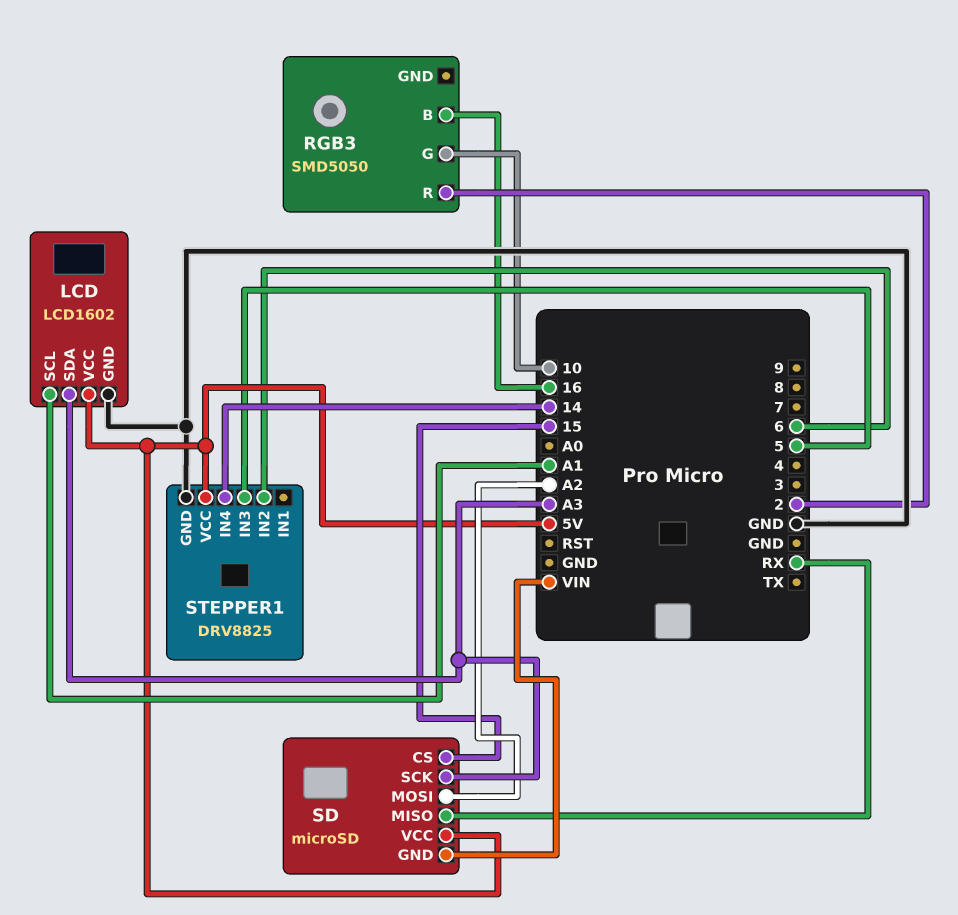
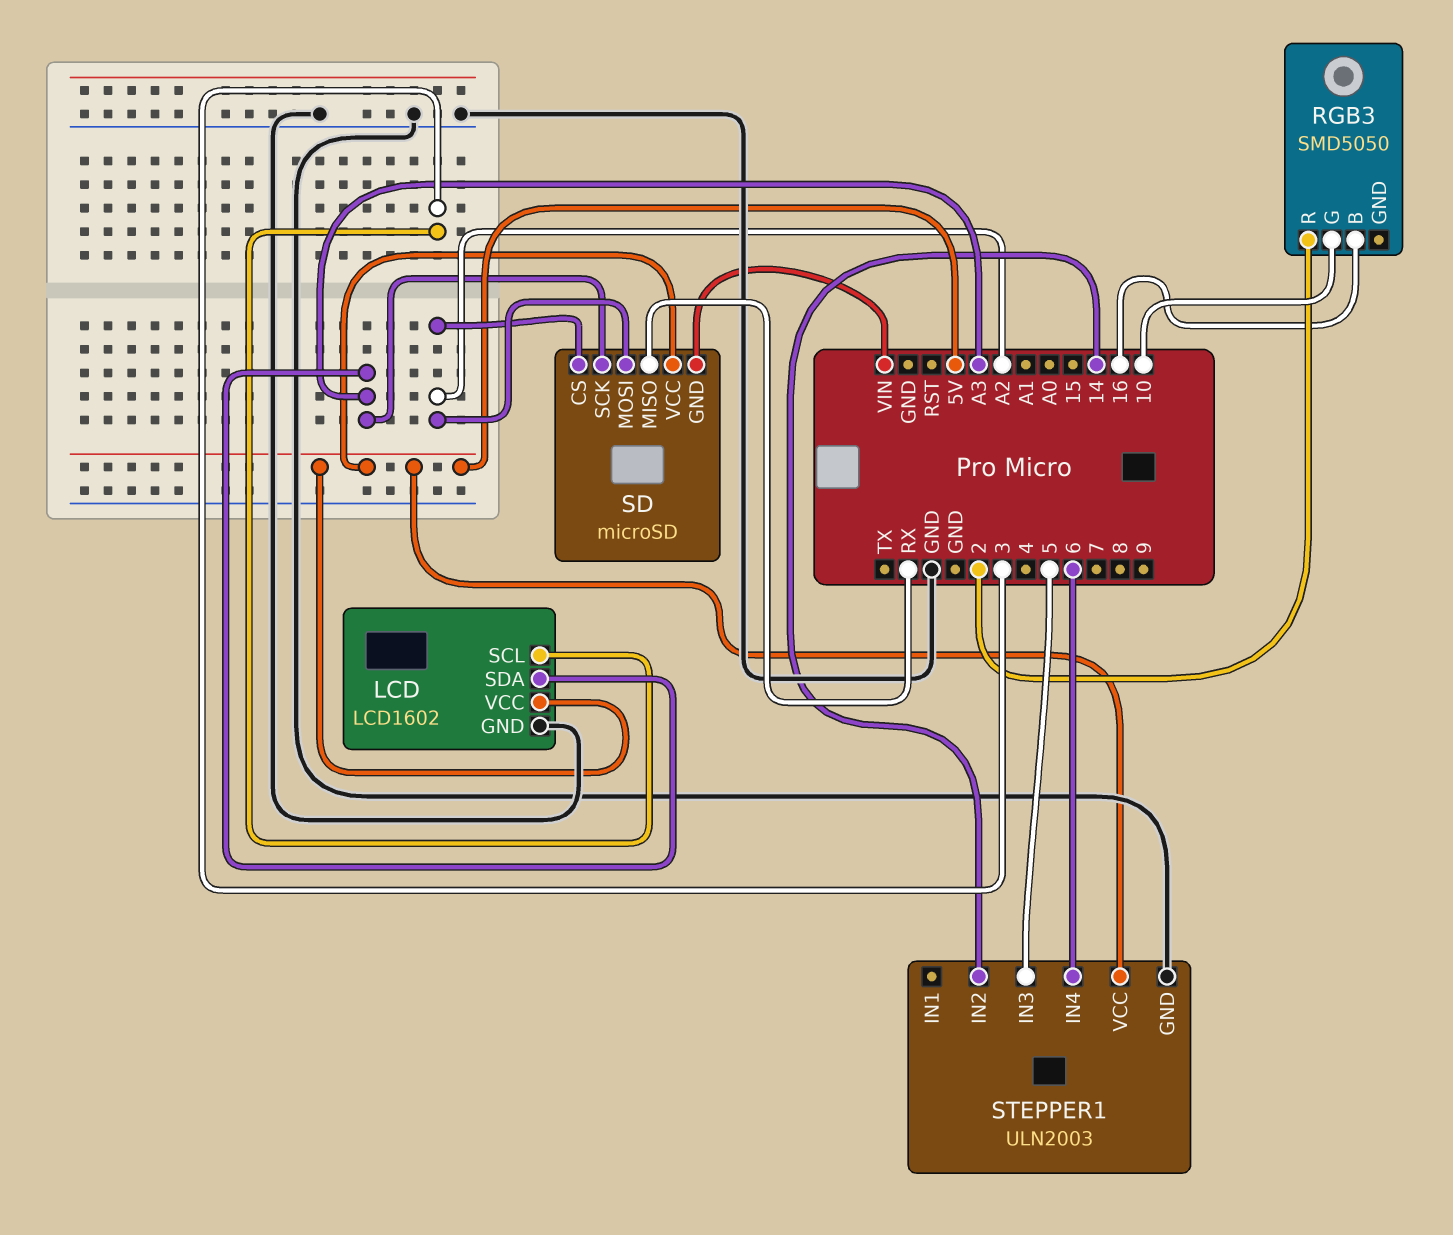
LCD pin SCL: A1 -> 3
SD pin CS: 15 -> A2
STEPPER1: DRV8825 -> ULN2003
STEPPER1 pin IN2: 6 -> 14
STEPPER1 pin IN4: 14 -> 6

